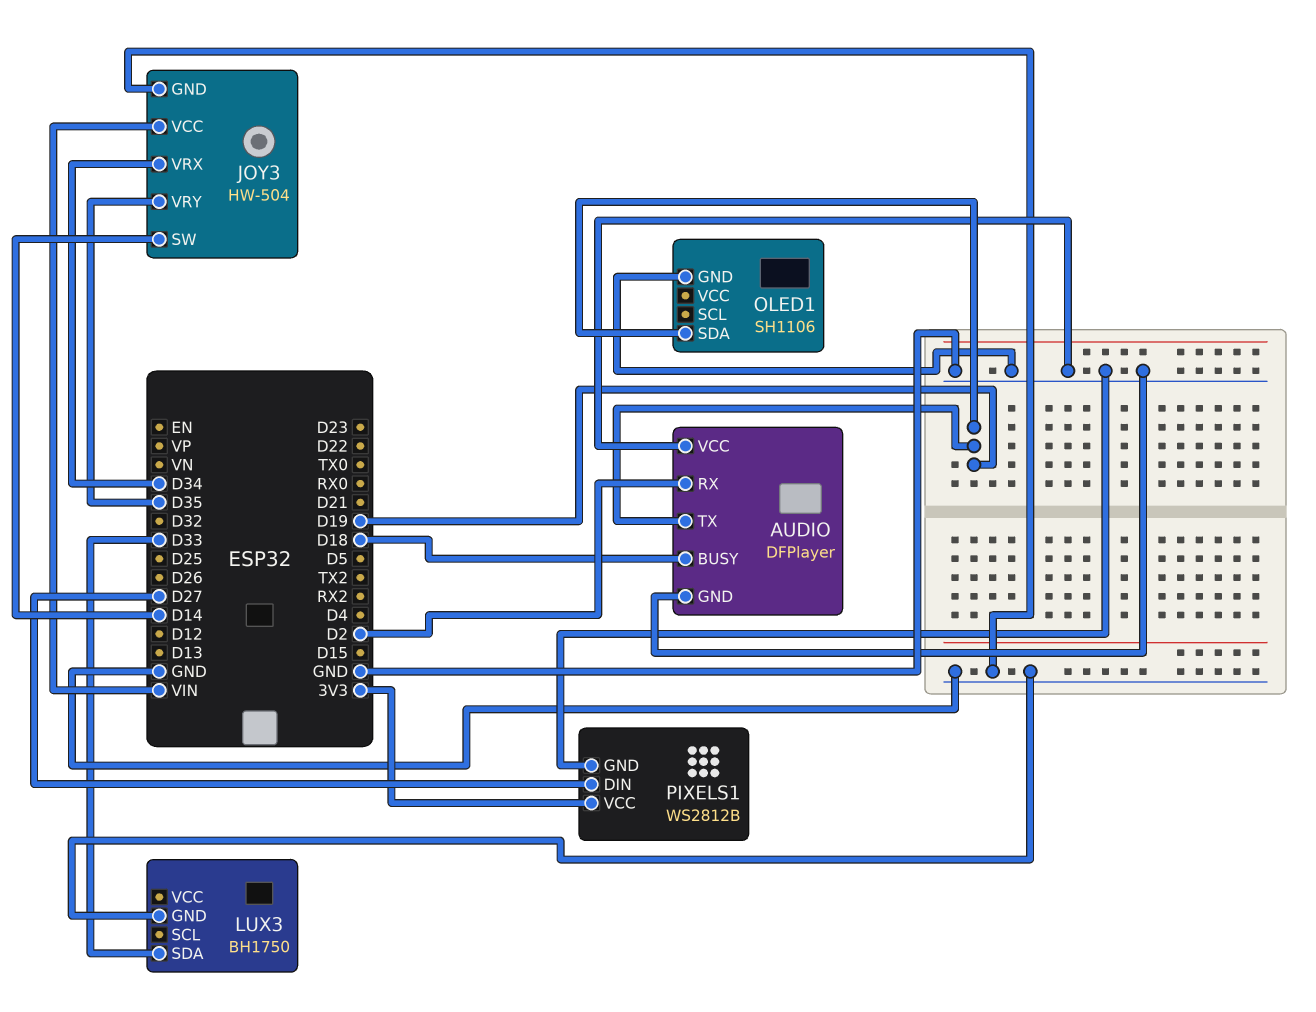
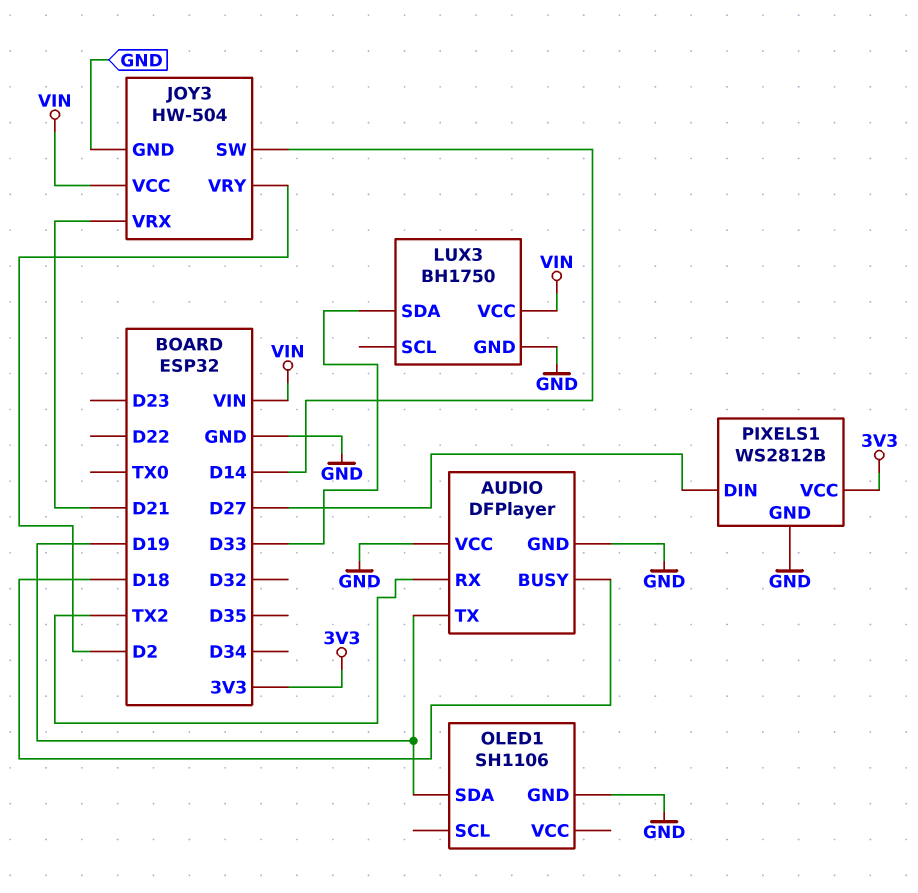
AUDIO pin RX: D2 -> TX2
JOY3 pin VRX: D34 -> D21
JOY3 pin VRY: D35 -> D2
LUX3 pin VCC: none -> VIN

